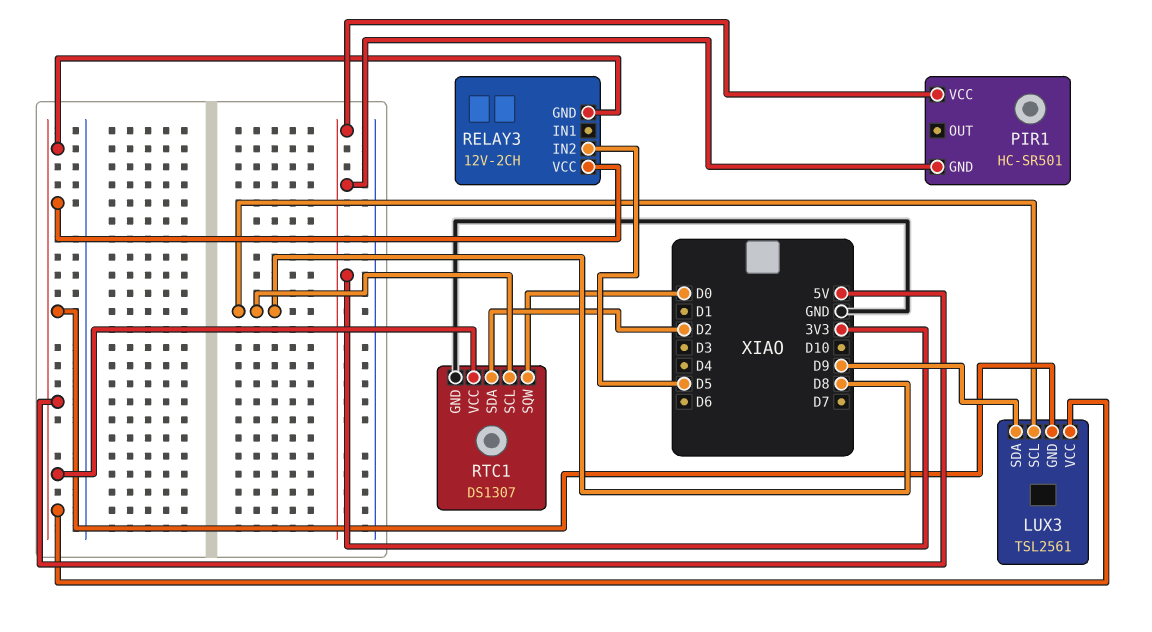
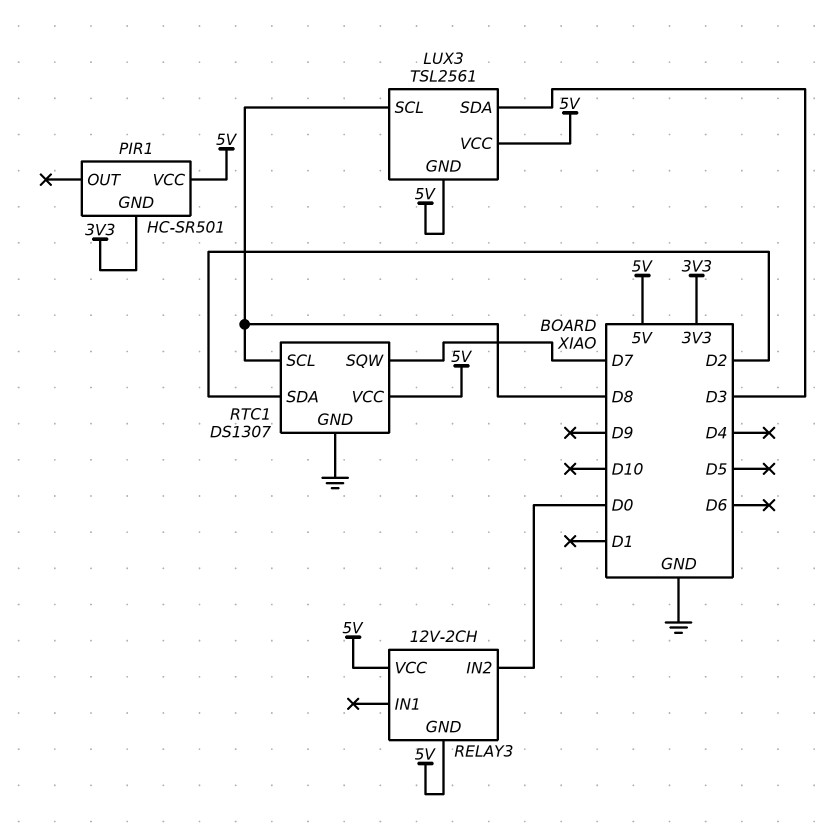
LUX3 pin SDA: D9 -> D3
PIR1 pin VCC: 3V3 -> 5V
RELAY3 pin IN2: D5 -> D0
RTC1 pin SQW: D0 -> D7

